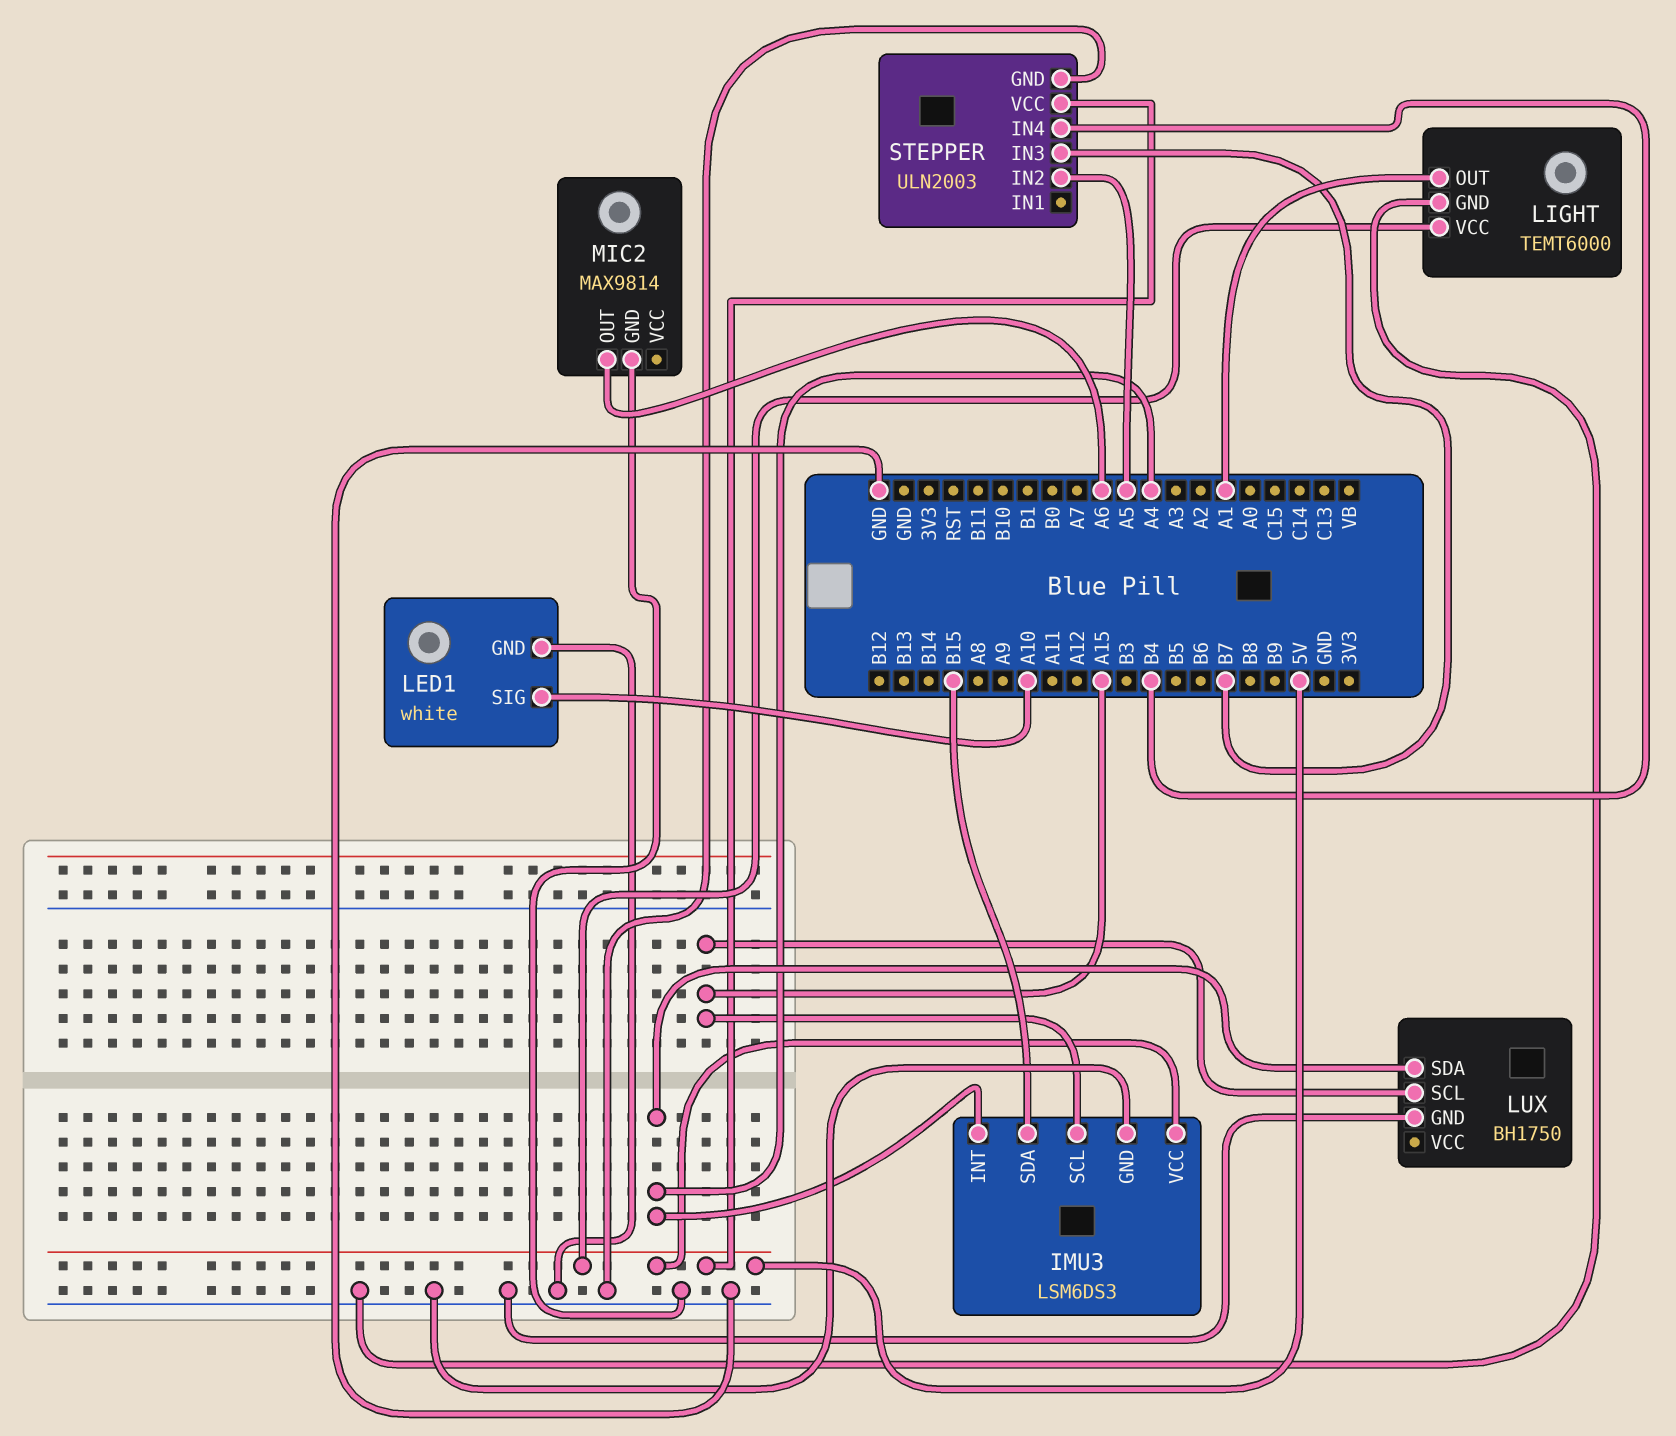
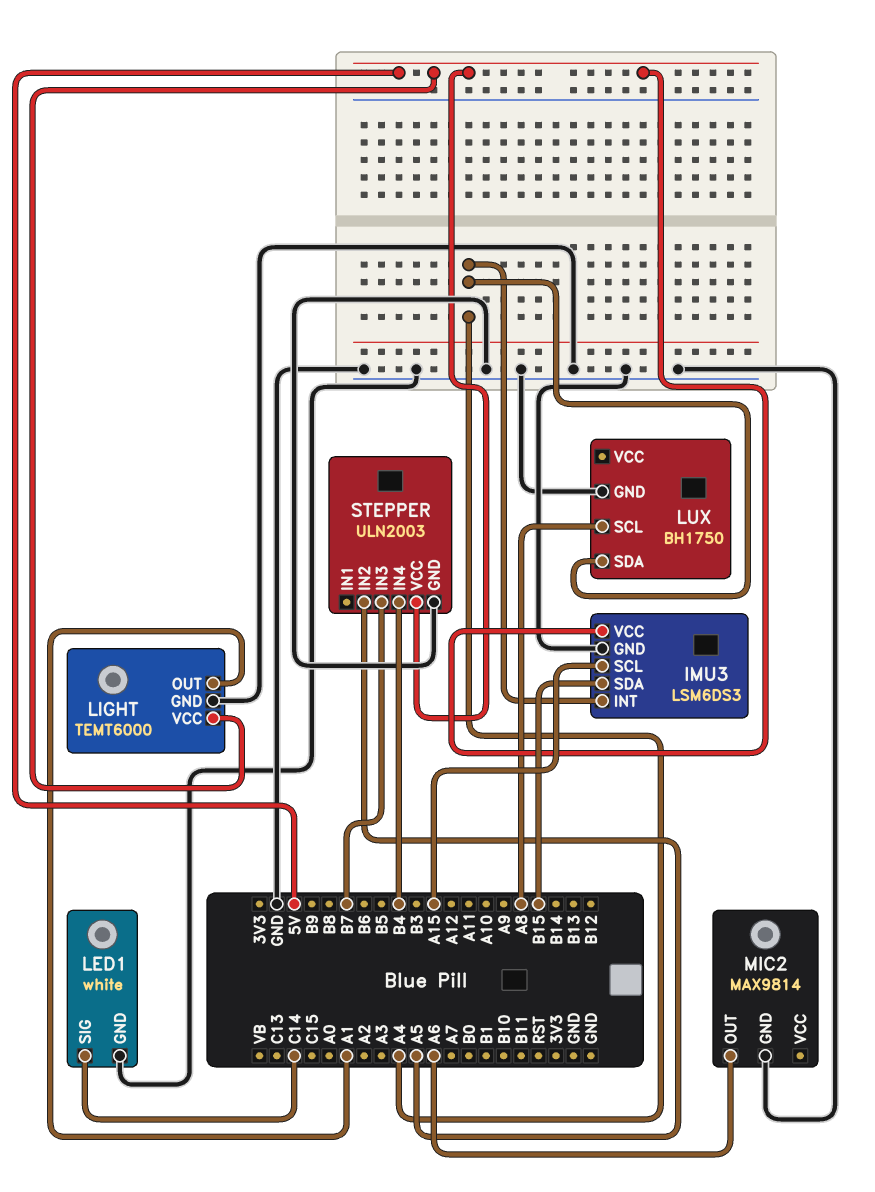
LED1 pin SIG: A10 -> C14
LUX pin SCL: A15 -> A8

